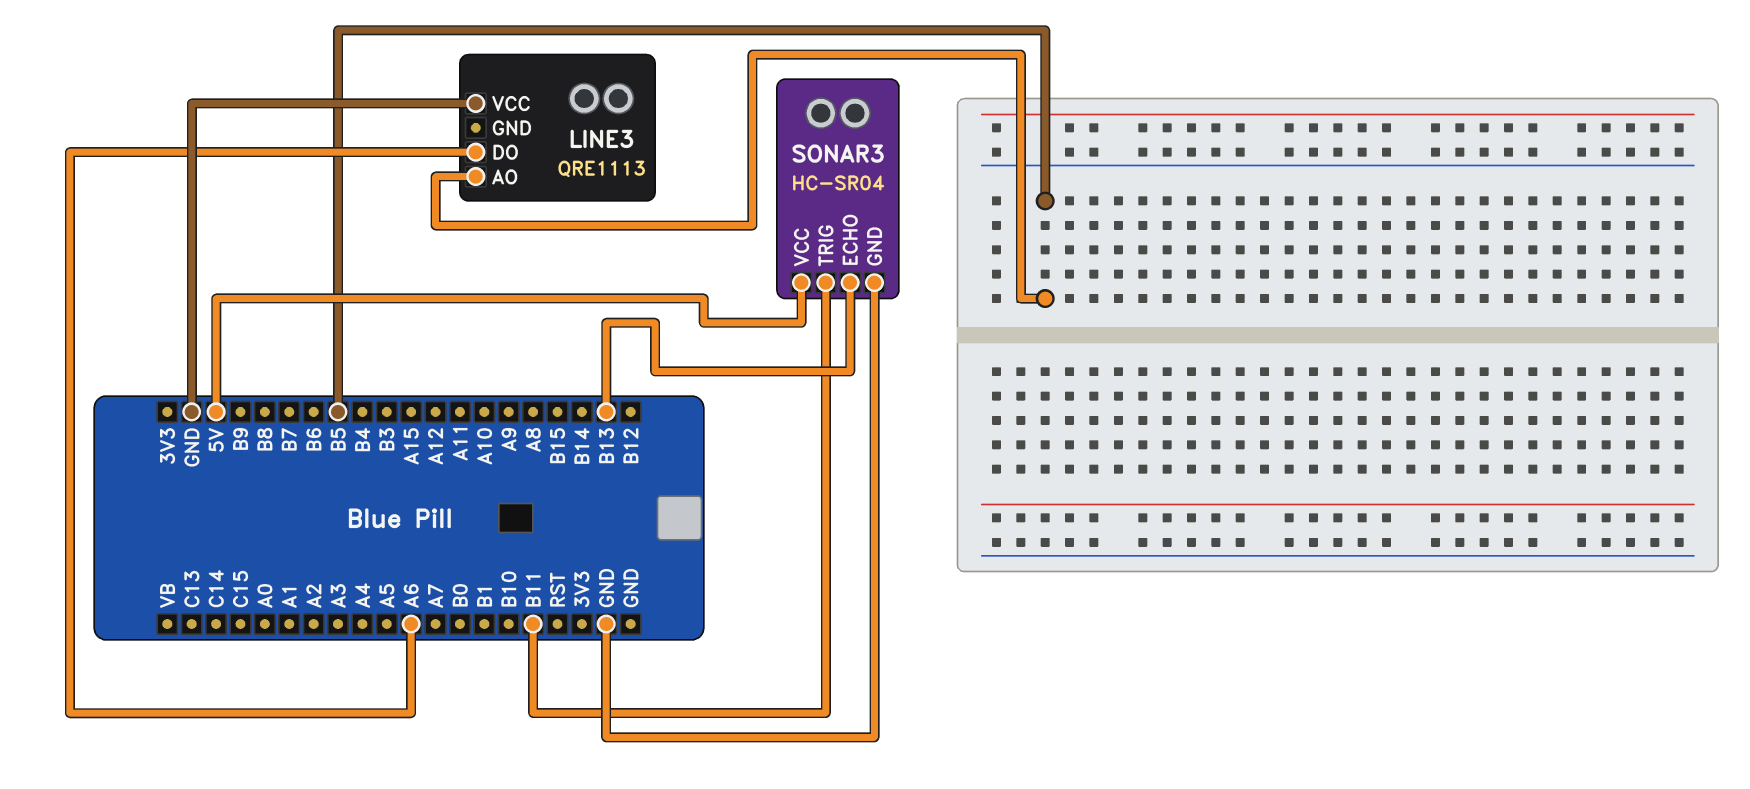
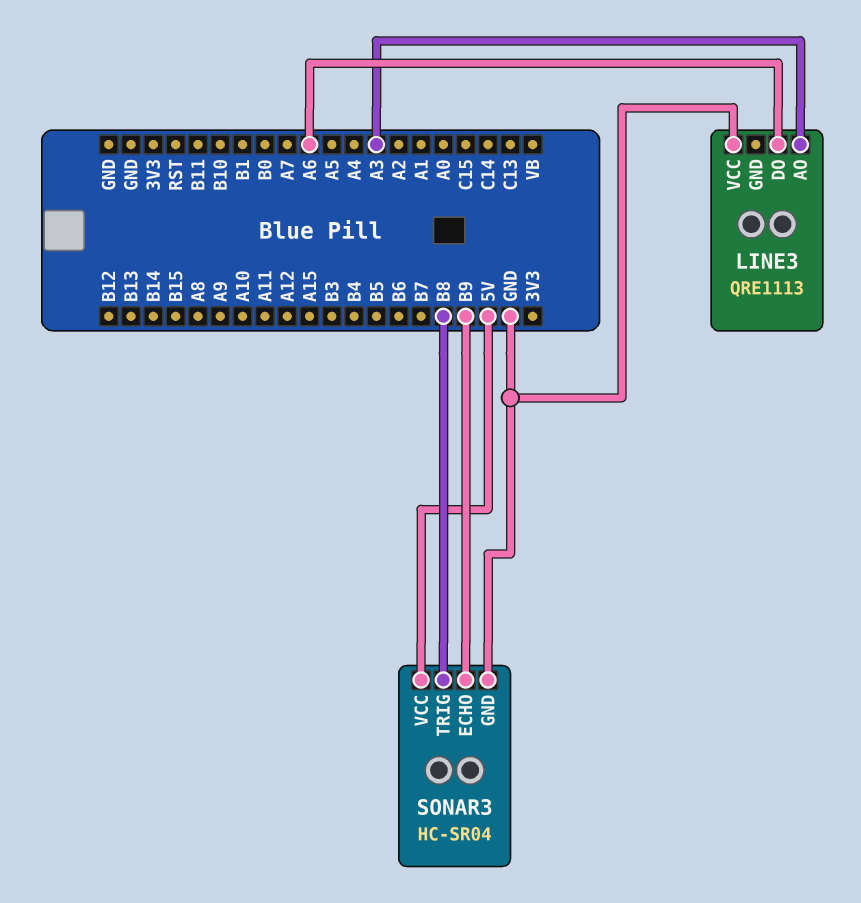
LINE3 pin AO: B5 -> A3
SONAR3 pin ECHO: B13 -> B9
SONAR3 pin TRIG: B11 -> B8

